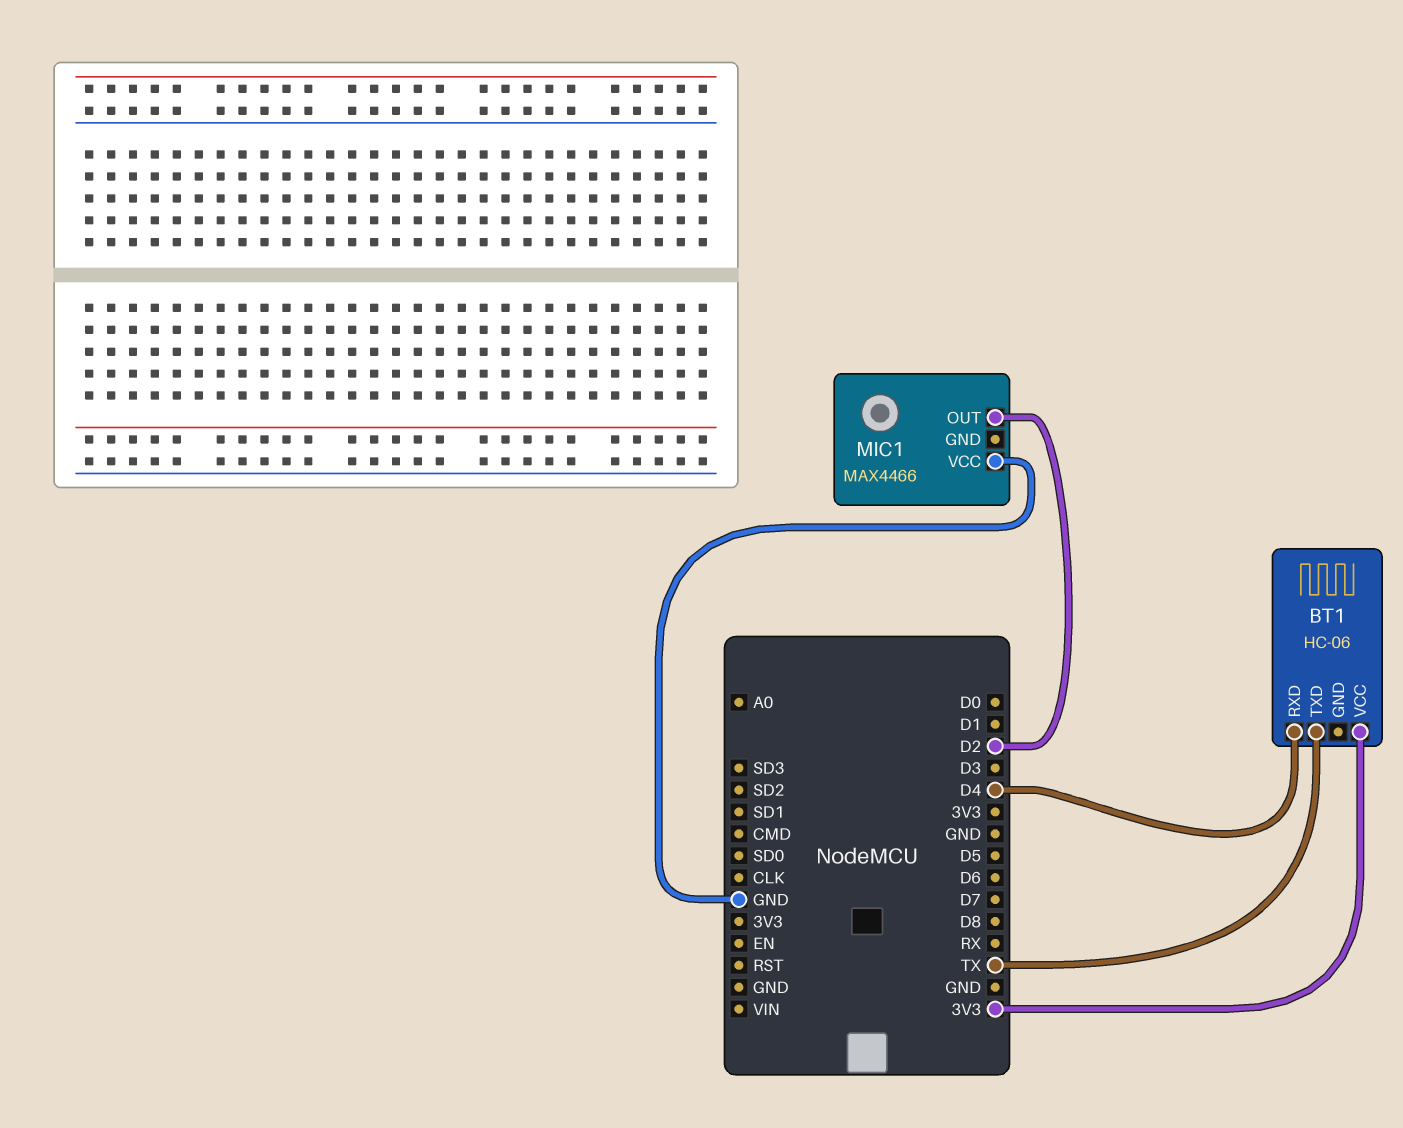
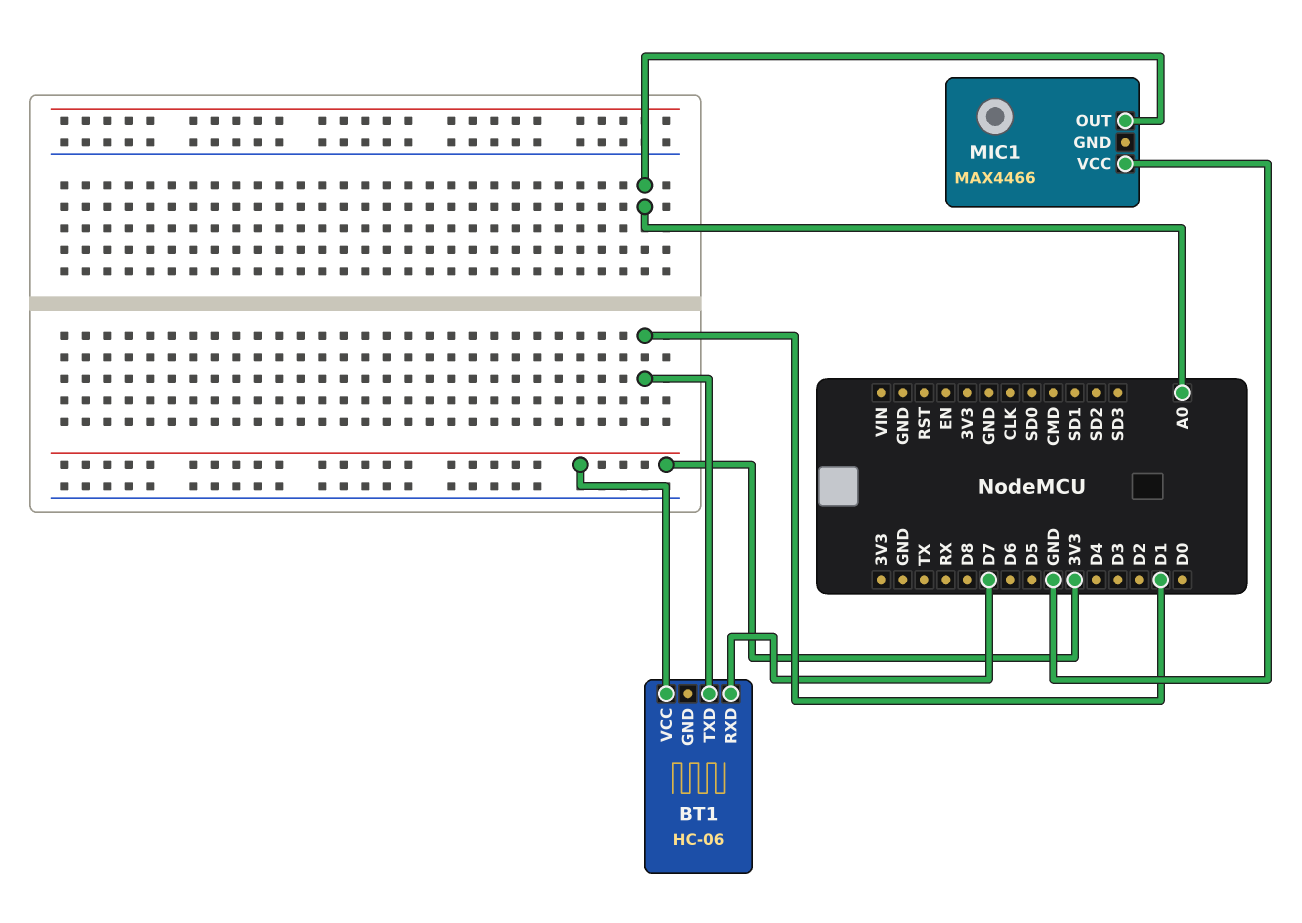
BT1 pin RXD: D4 -> D7
BT1 pin TXD: TX -> D1
MIC1 pin OUT: D2 -> A0

